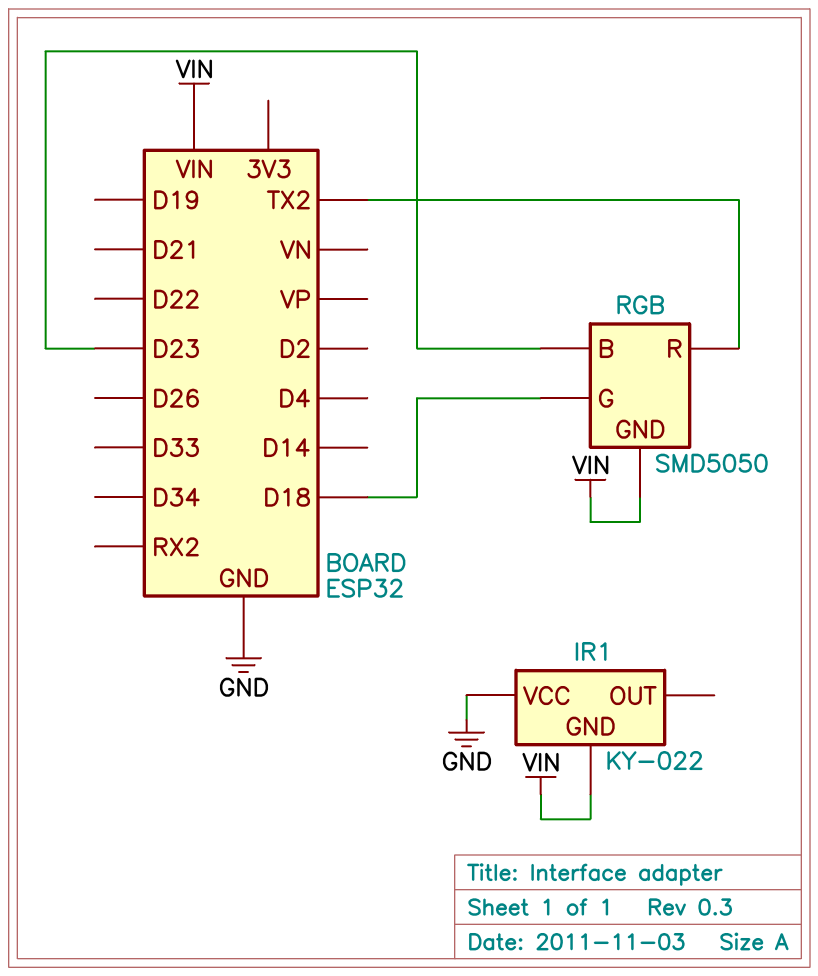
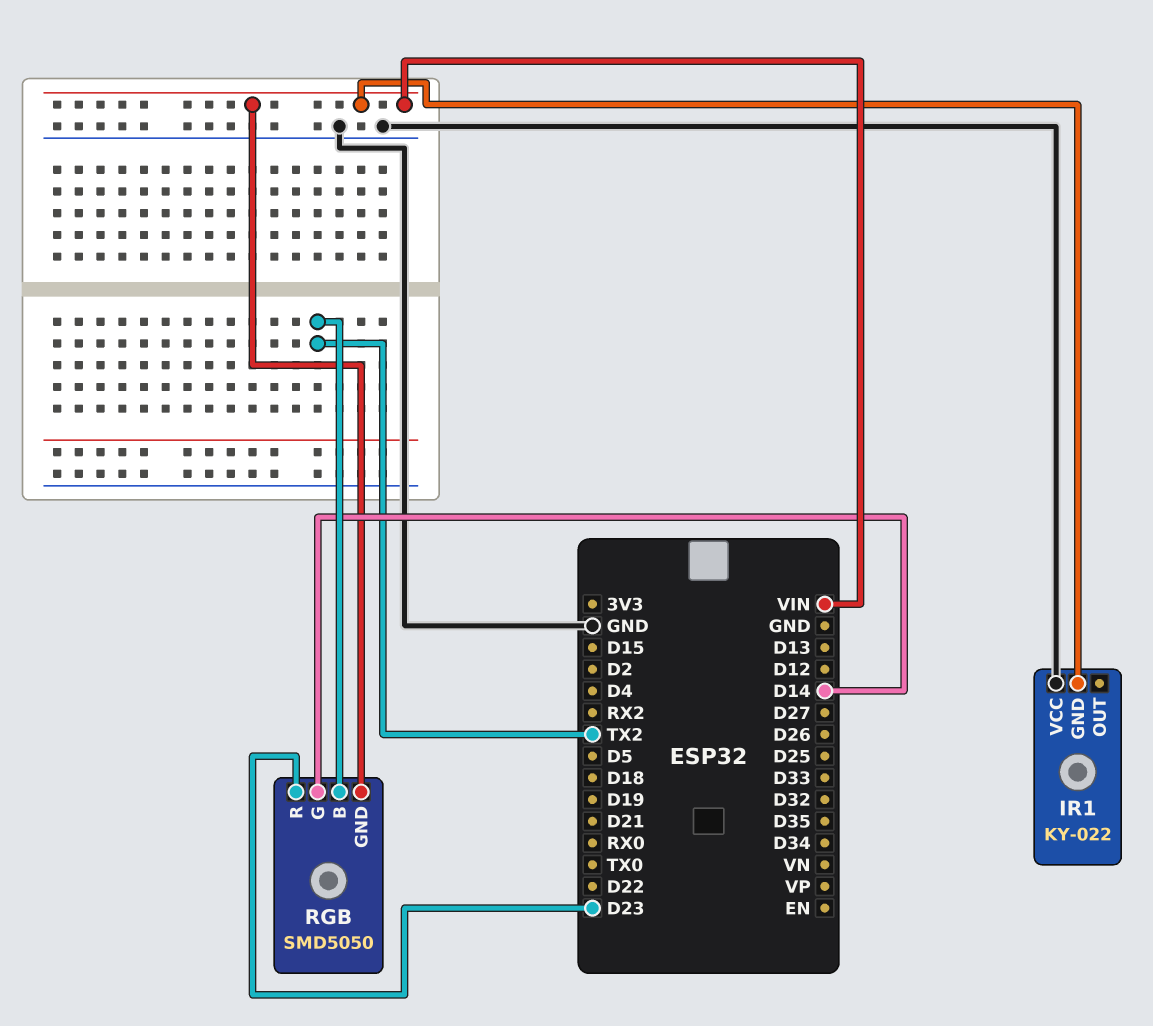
RGB pin B: D23 -> TX2
RGB pin G: D18 -> D14
RGB pin R: TX2 -> D23

